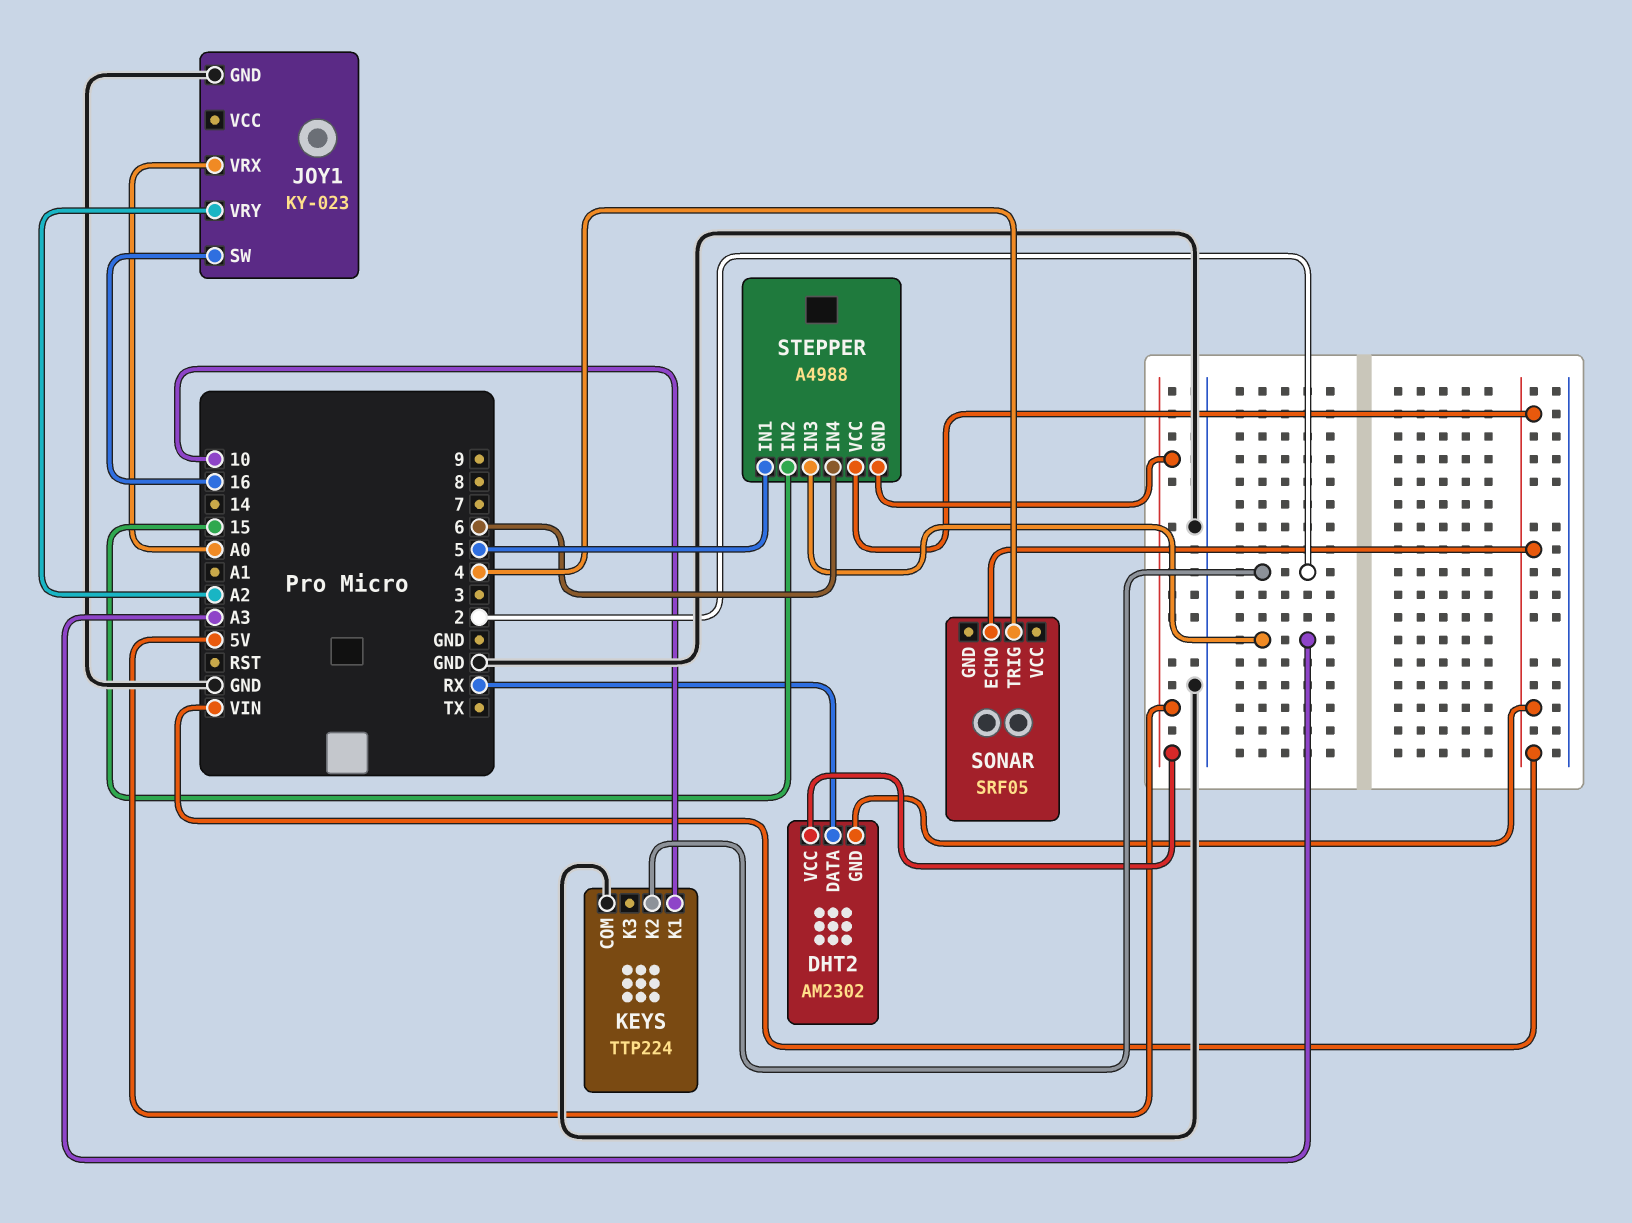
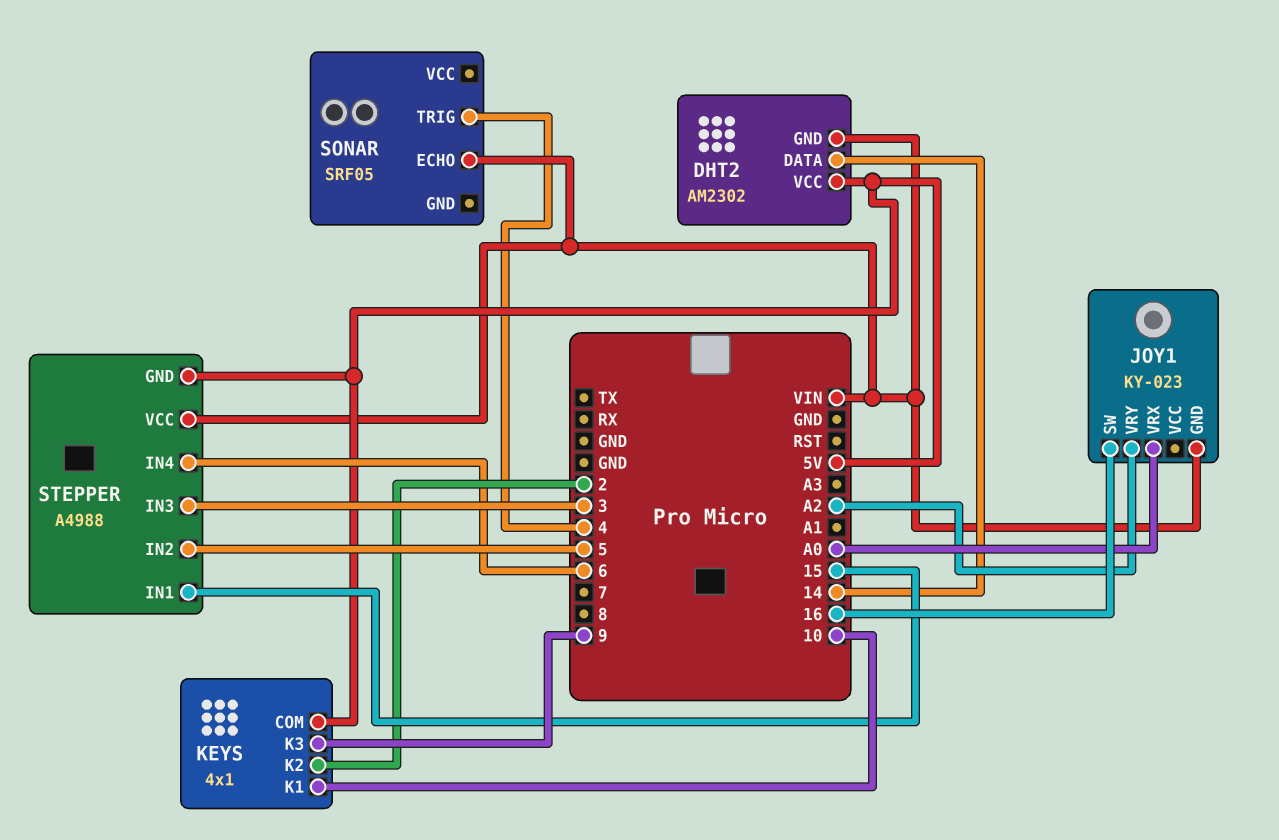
DHT2 pin DATA: RX -> 14
JOY1 pin GND: GND -> VIN
KEYS: TTP224 -> 4x1
KEYS pin COM: GND -> 5V
KEYS pin K3: none -> 9
STEPPER pin IN1: 5 -> 15
STEPPER pin IN2: 15 -> 5
STEPPER pin IN3: A3 -> 3

